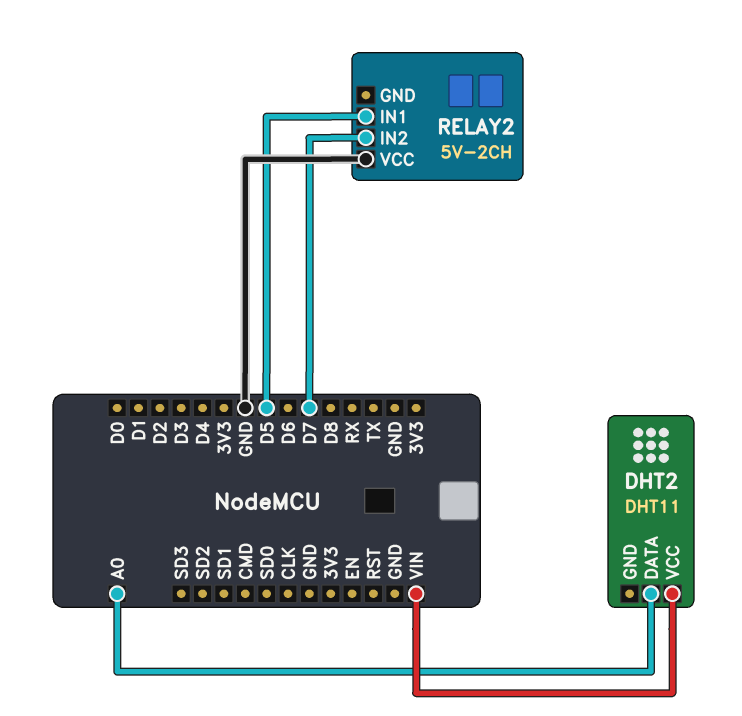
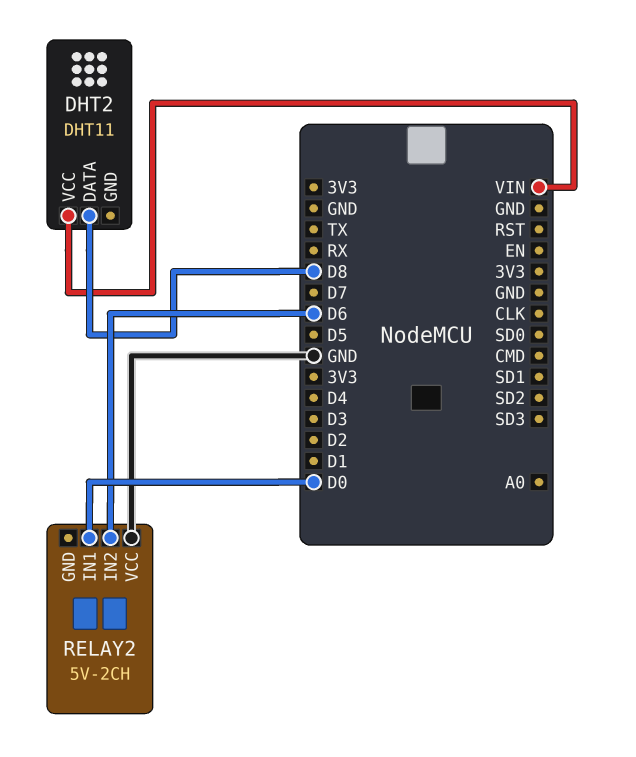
DHT2 pin DATA: A0 -> D8
RELAY2 pin IN1: D5 -> D0
RELAY2 pin IN2: D7 -> D6

